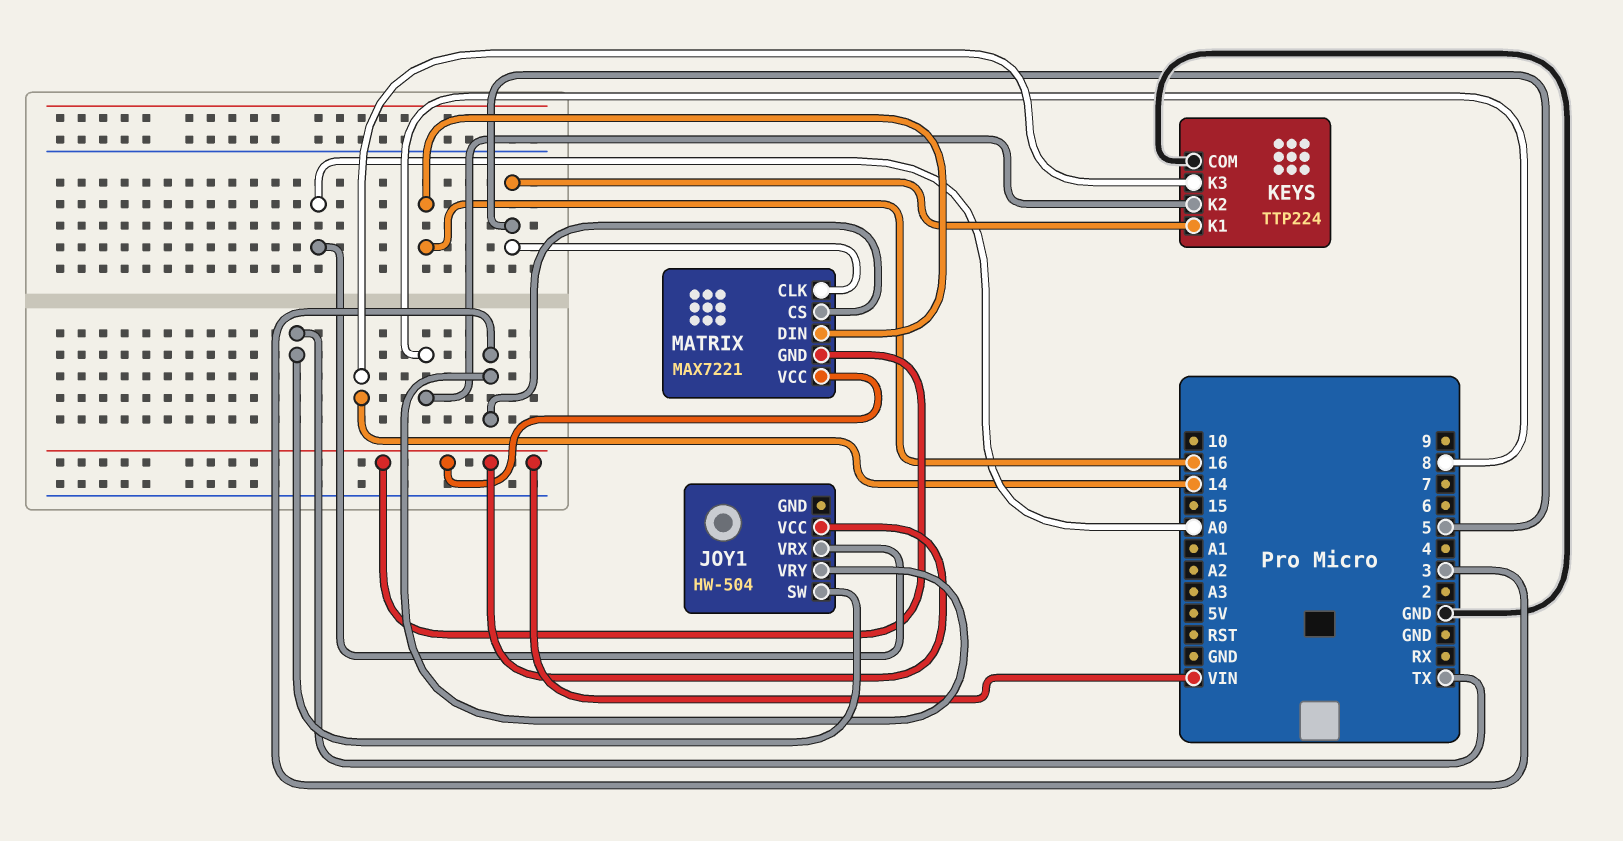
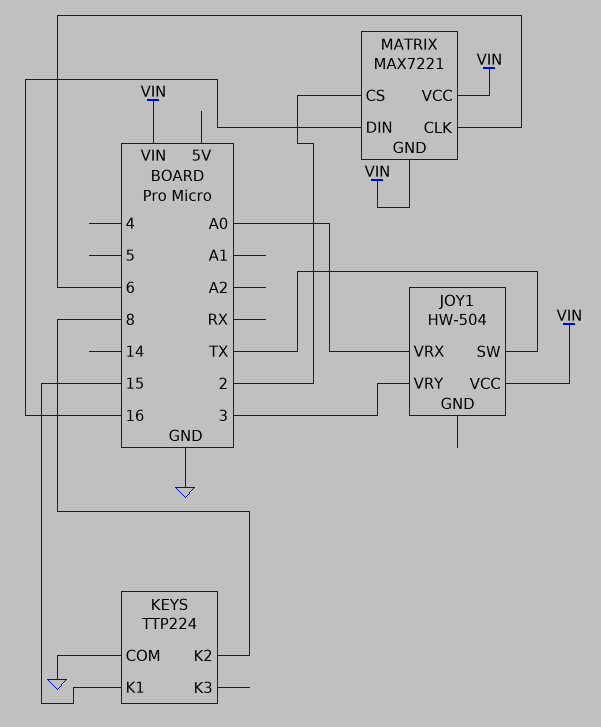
KEYS pin K1: 5 -> 15
KEYS pin K3: 14 -> none
MATRIX pin CLK: 5 -> 6
MATRIX pin CS: 3 -> 2

